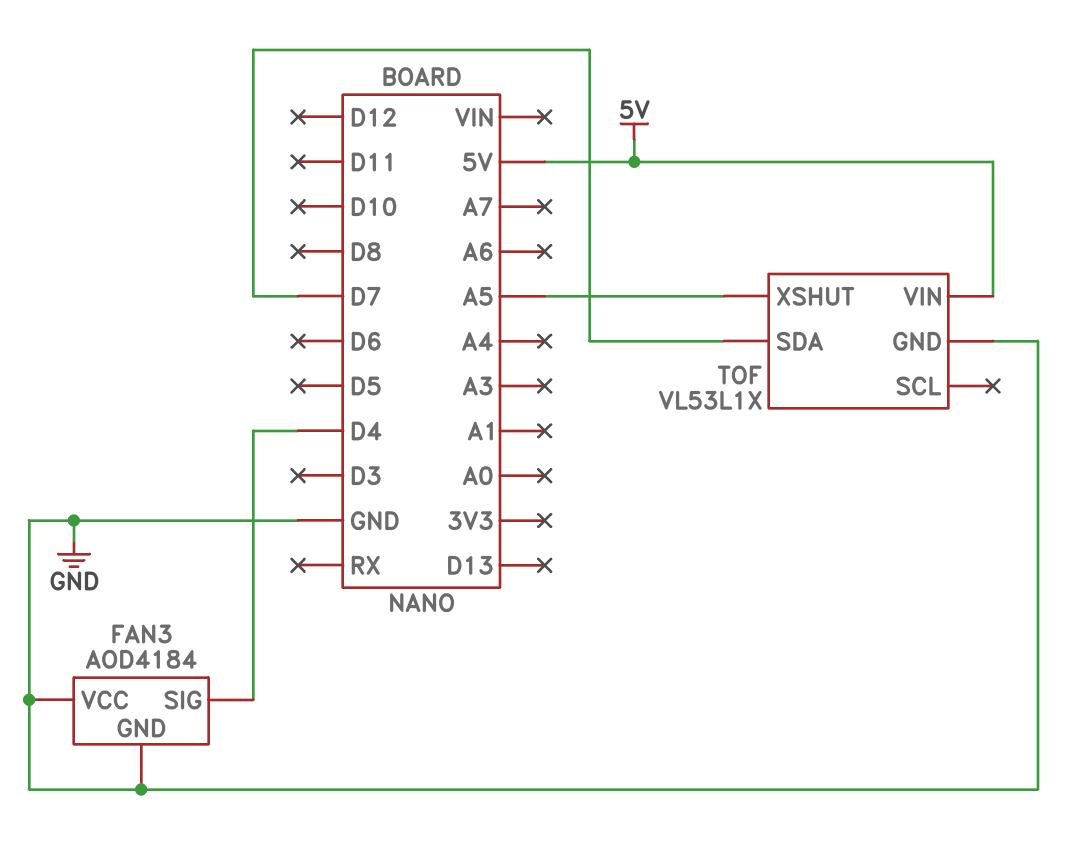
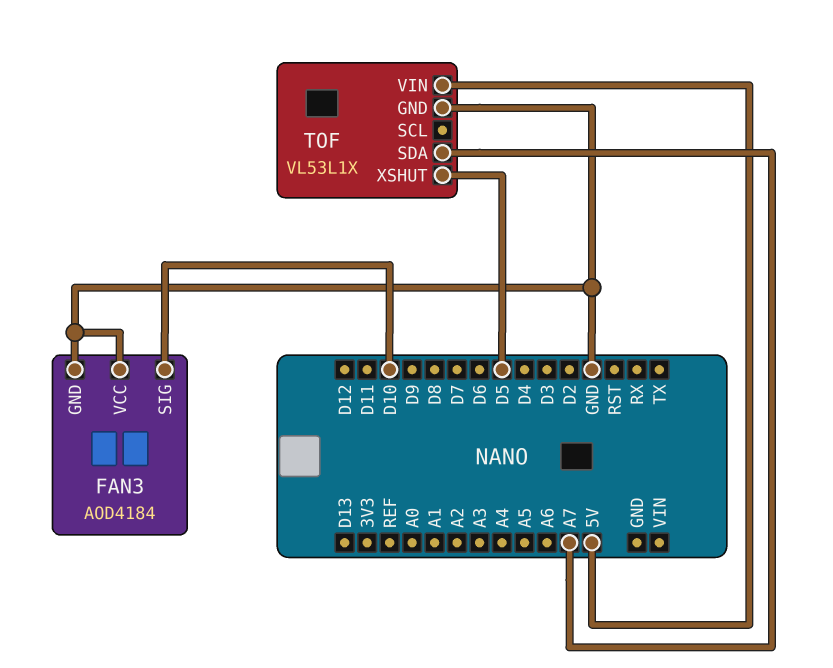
FAN3 pin SIG: D4 -> D10
TOF pin SDA: D7 -> A7
TOF pin XSHUT: A5 -> D5

